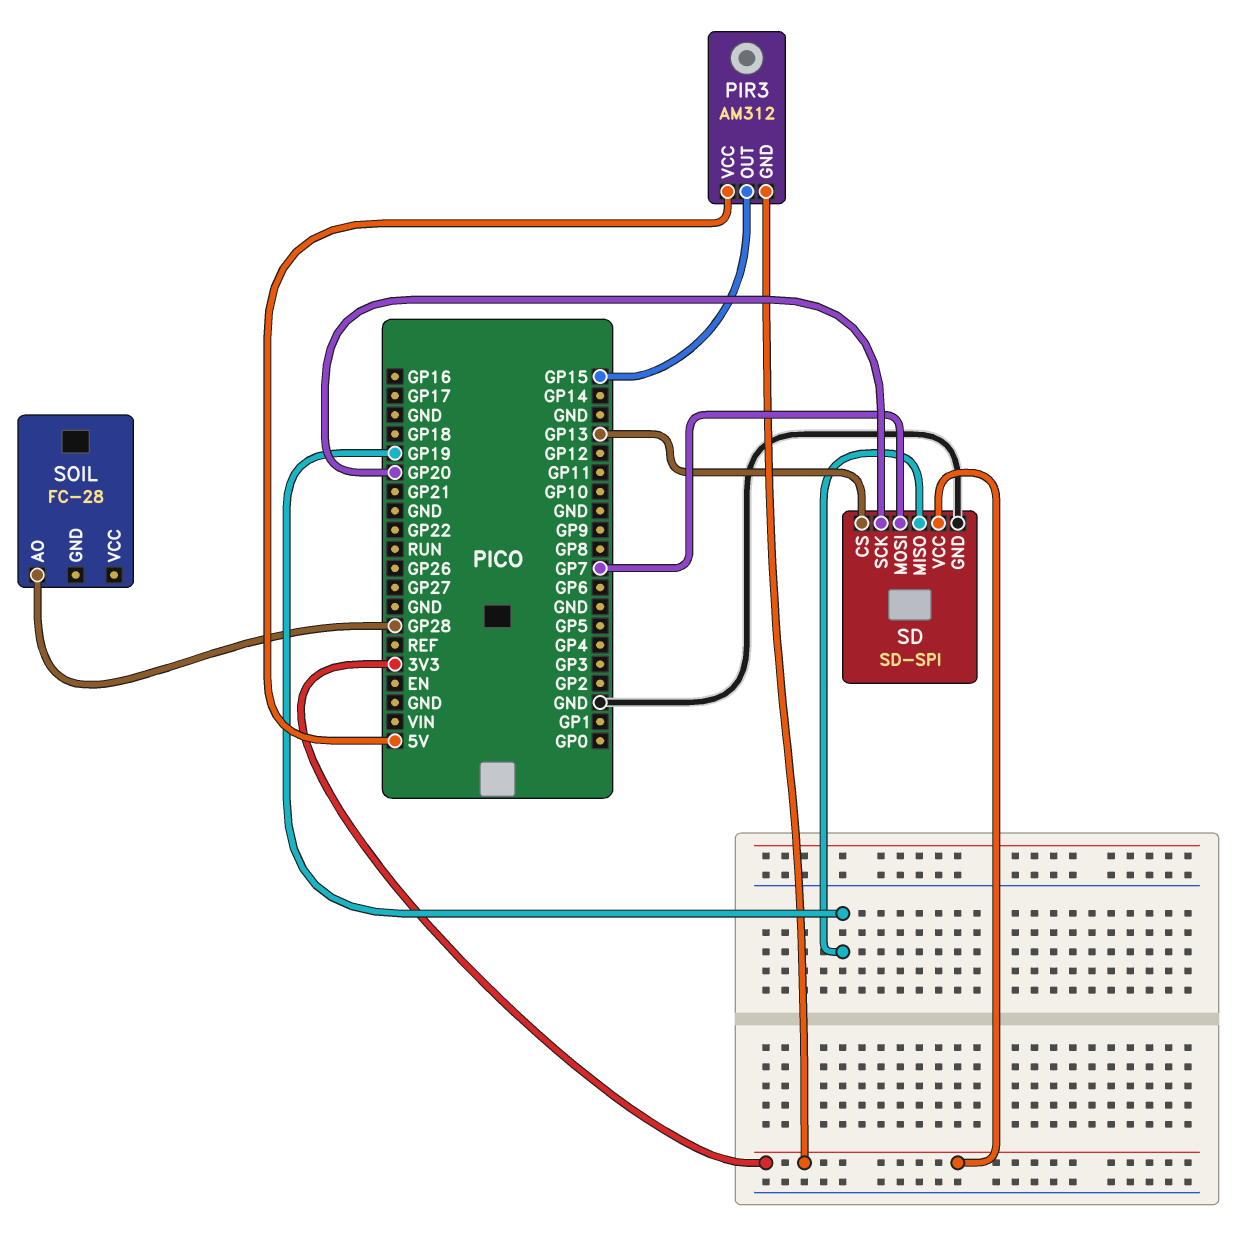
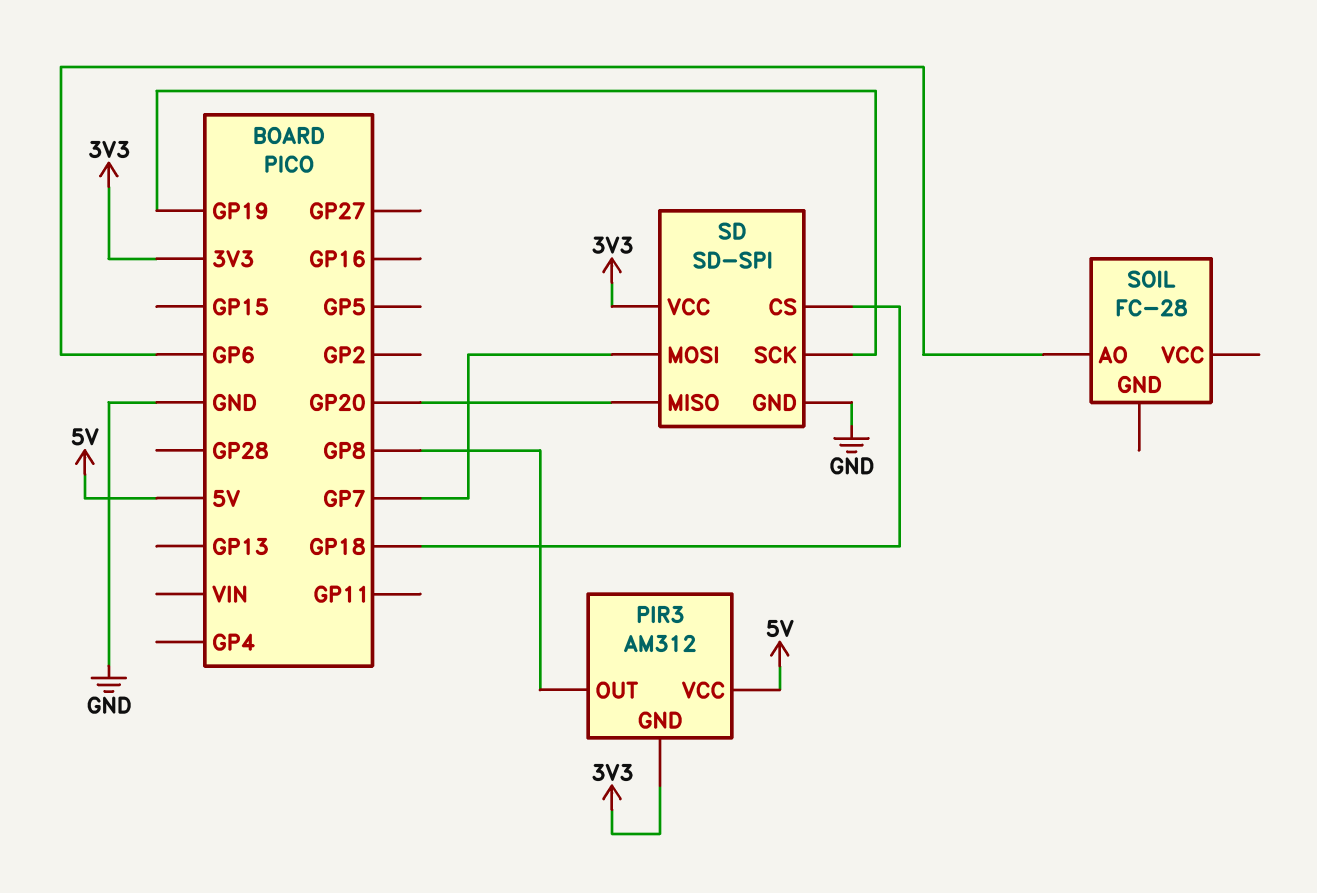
PIR3 pin OUT: GP15 -> GP8
SD pin CS: GP13 -> GP18
SD pin MISO: GP19 -> GP20
SD pin SCK: GP20 -> GP19
SOIL pin AO: GP28 -> GP6

